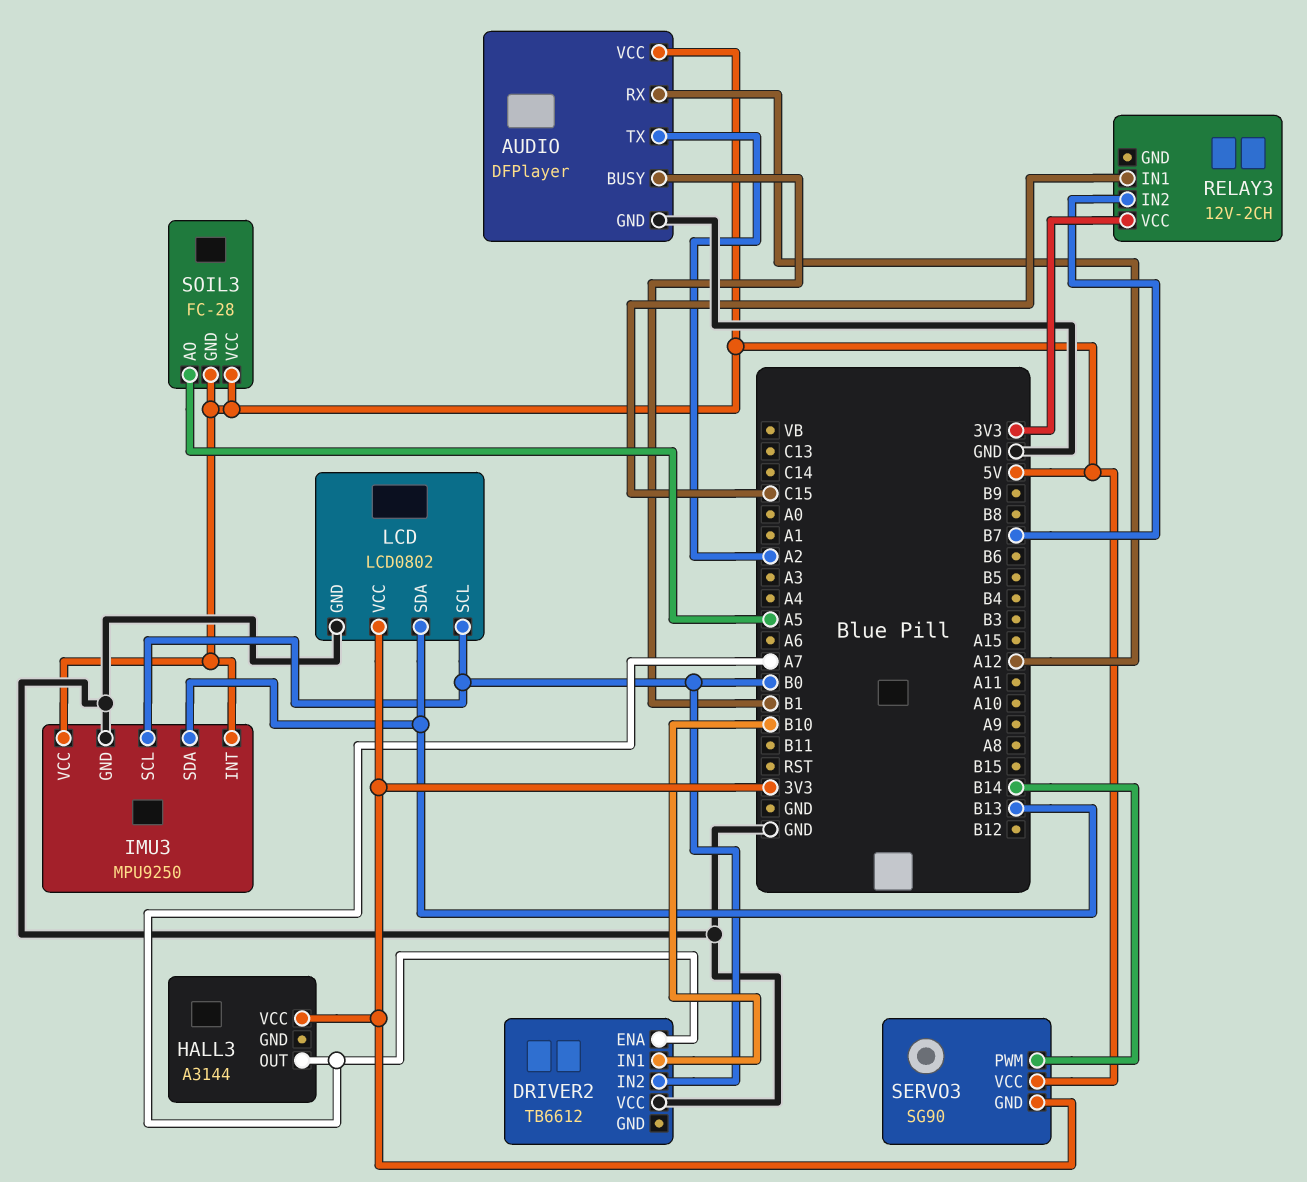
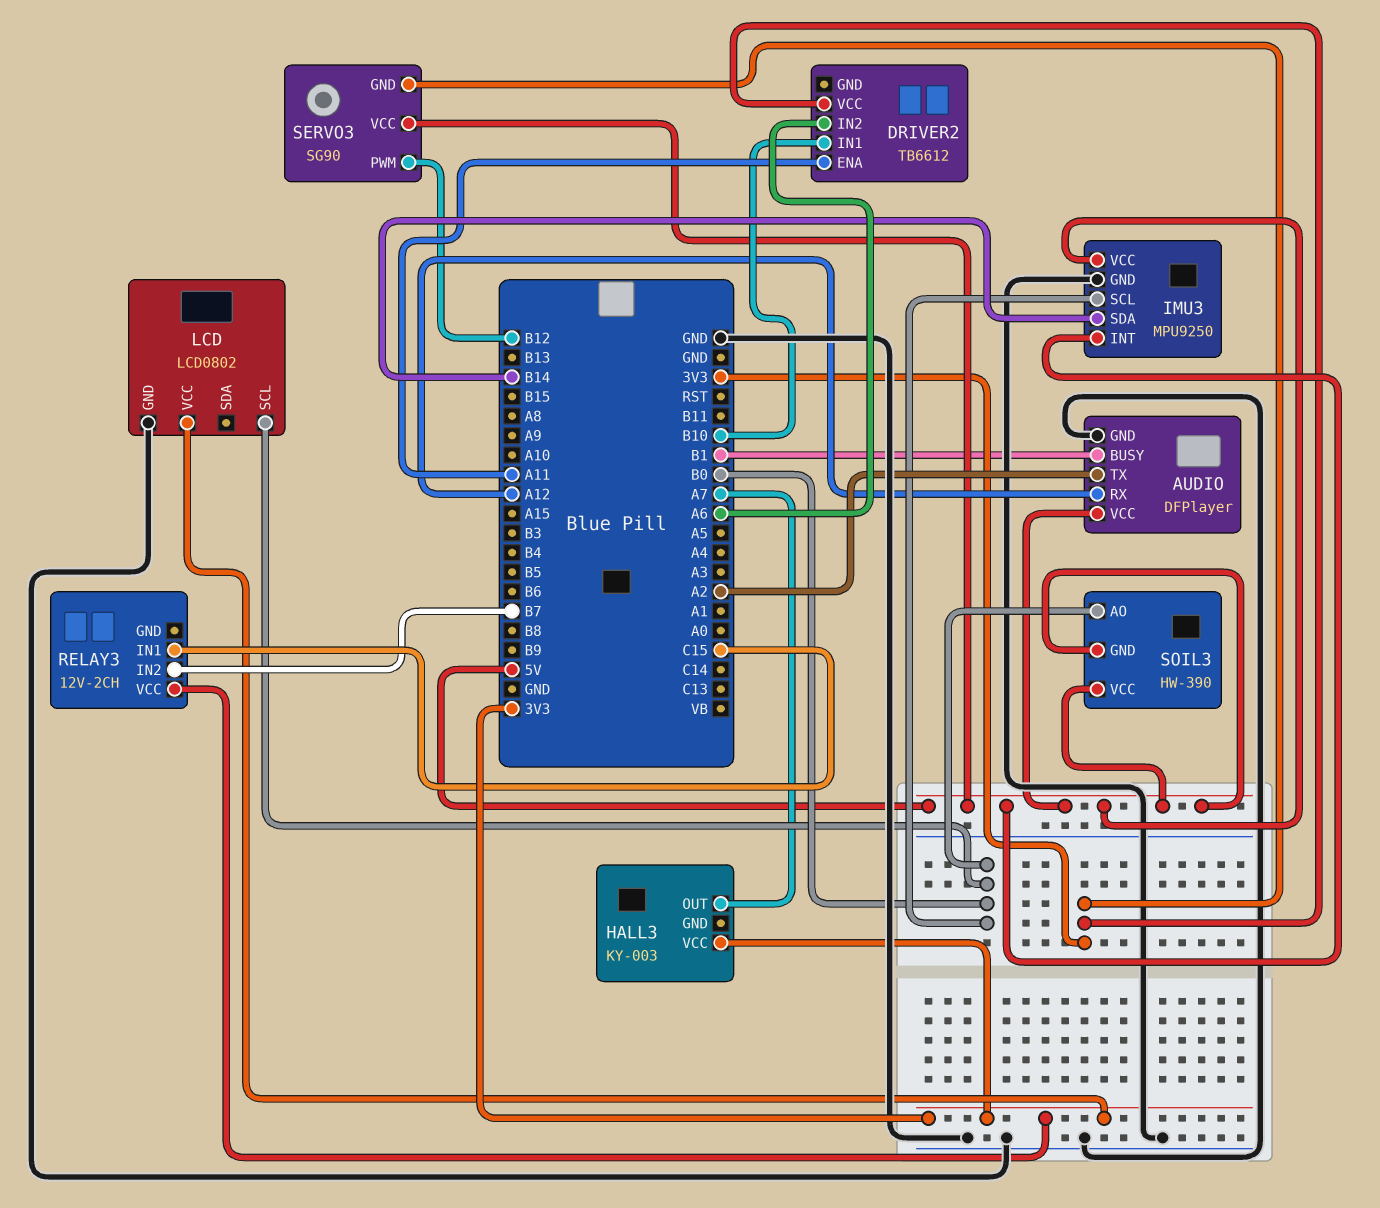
DRIVER2 pin ENA: A7 -> A11
DRIVER2 pin IN2: B0 -> A6
DRIVER2 pin VCC: GND -> 3V3
HALL3: A3144 -> KY-003
IMU3 pin SDA: B13 -> B14
LCD pin SDA: B13 -> none
SERVO3 pin PWM: B14 -> B12
SOIL3: FC-28 -> HW-390
SOIL3 pin AO: A5 -> B0

